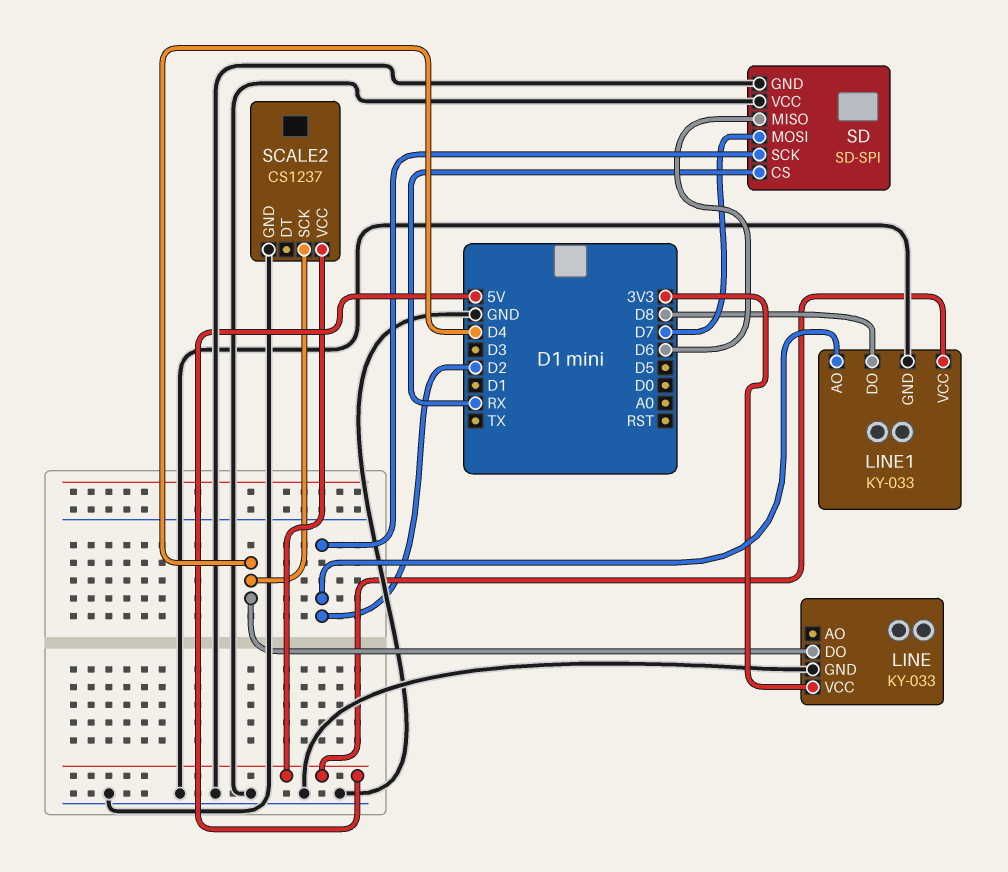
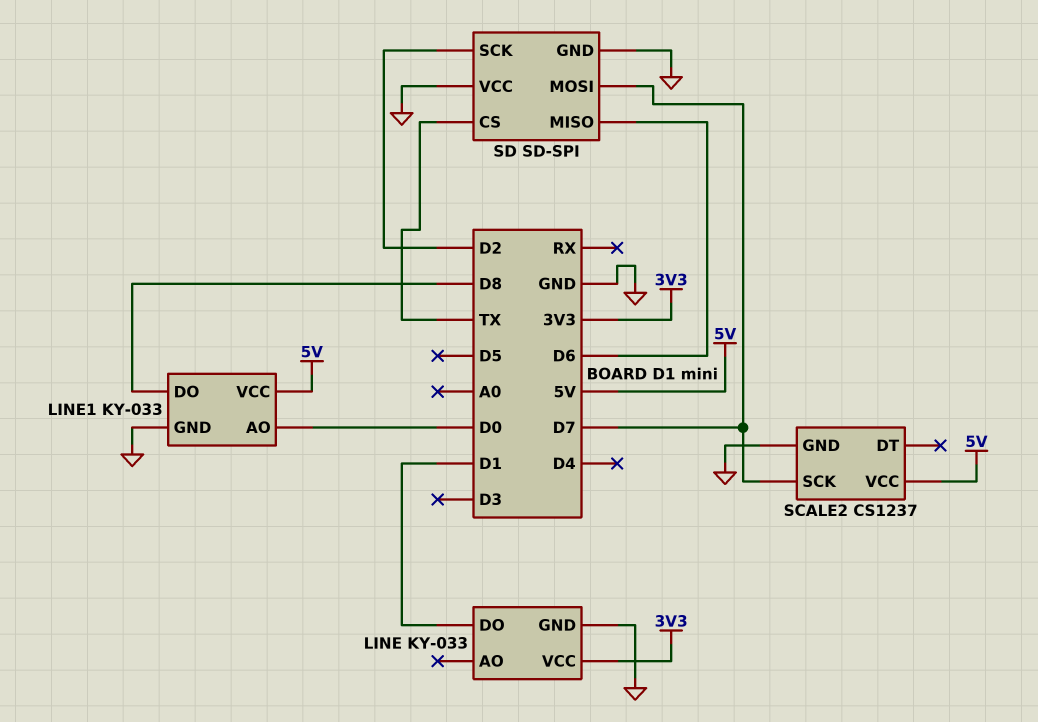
LINE pin DO: D4 -> D1
LINE1 pin AO: D2 -> D0
SCALE2 pin SCK: D4 -> D7
SD pin CS: RX -> TX

